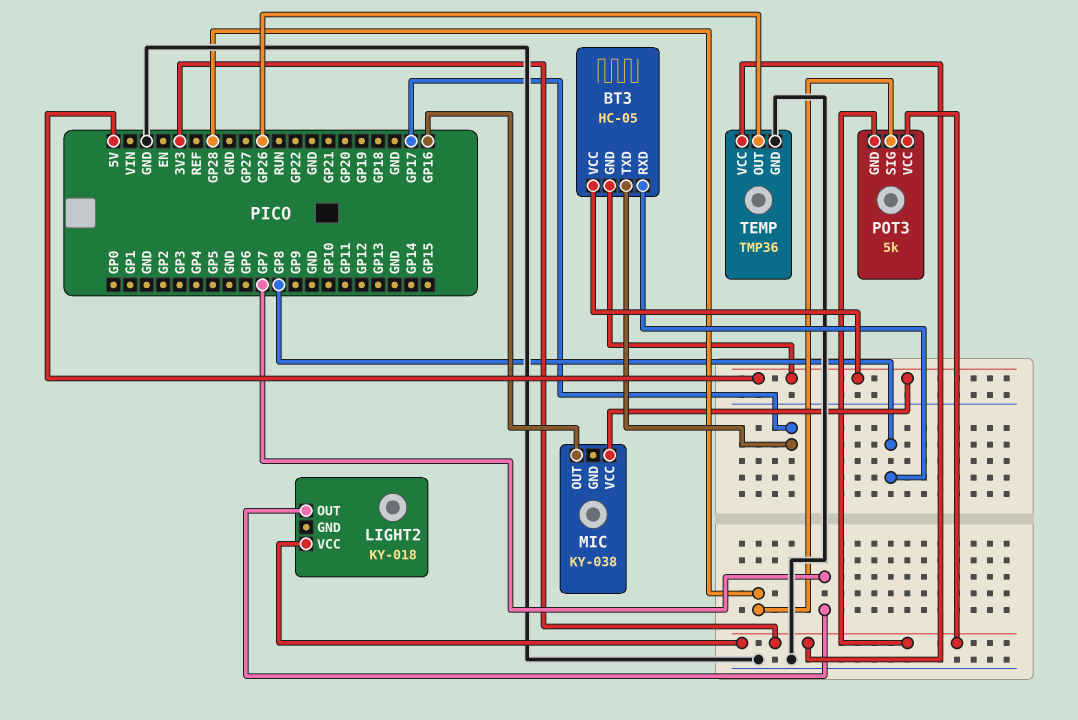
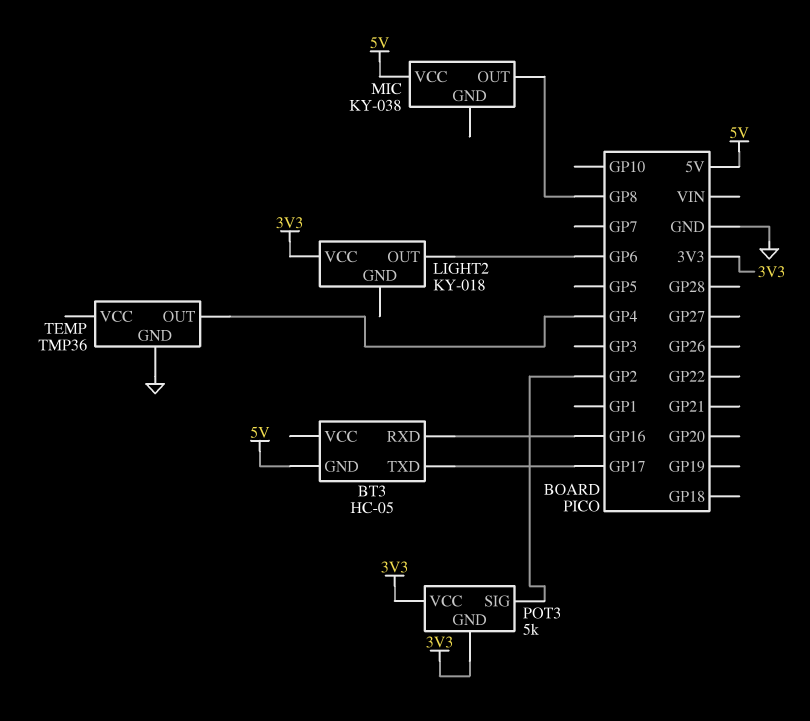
BT3 pin RXD: GP8 -> GP16
BT3 pin VCC: 5V -> none
LIGHT2 pin OUT: GP7 -> GP6
MIC pin OUT: GP16 -> GP8
POT3 pin SIG: GP28 -> GP2
TEMP pin OUT: GP26 -> GP4
TEMP pin VCC: 3V3 -> none

